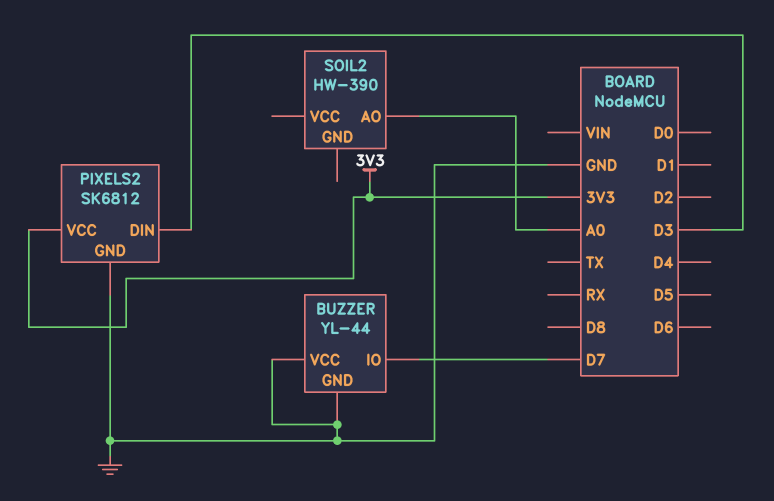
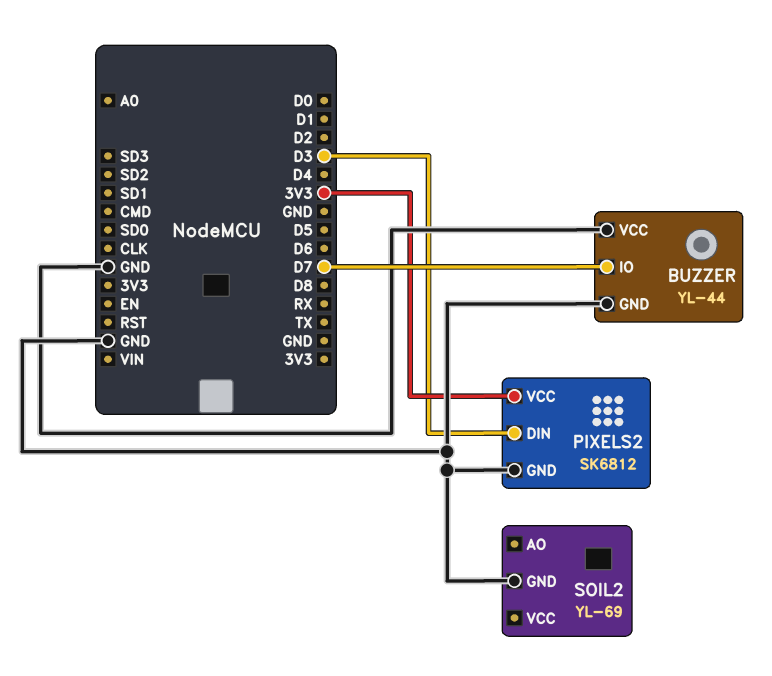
SOIL2: HW-390 -> YL-69
SOIL2 pin AO: A0 -> none
SOIL2 pin GND: none -> GND

